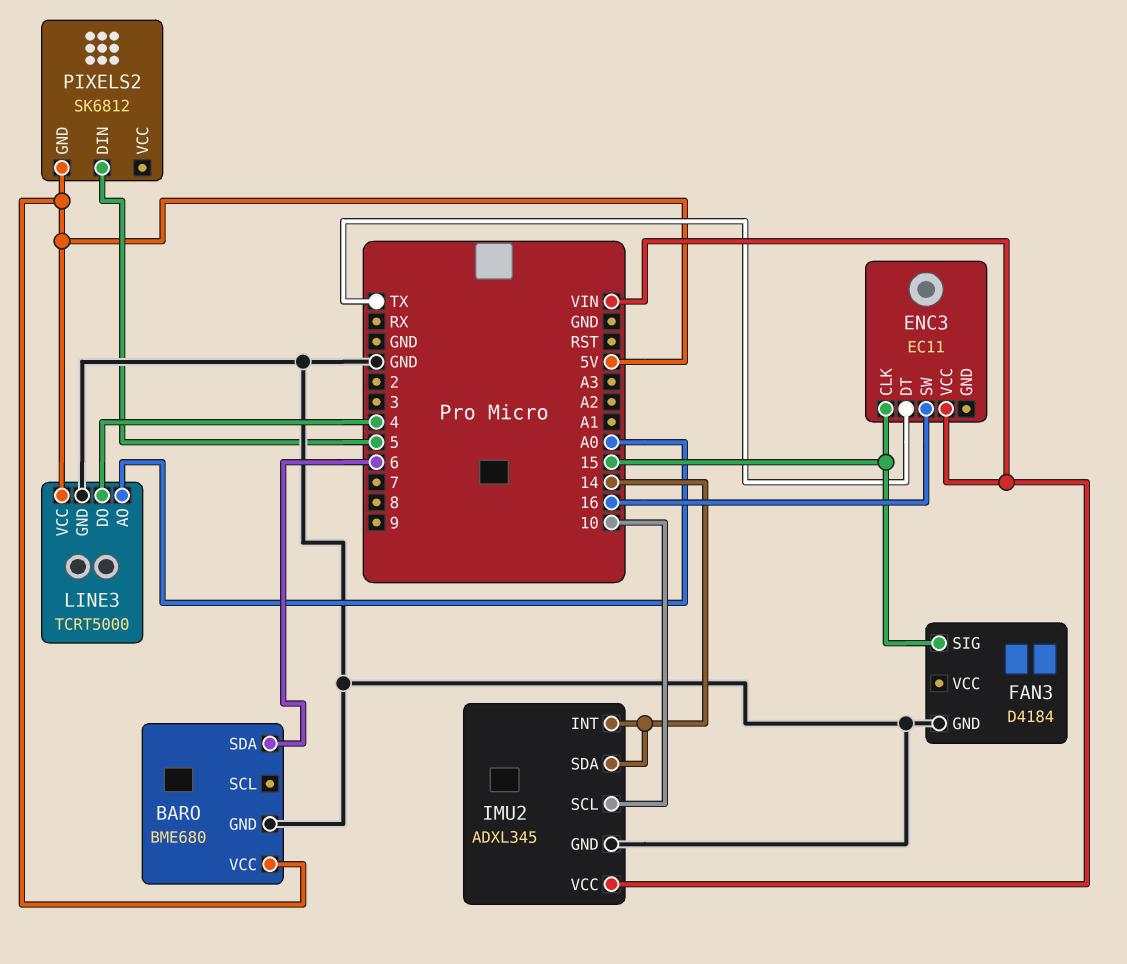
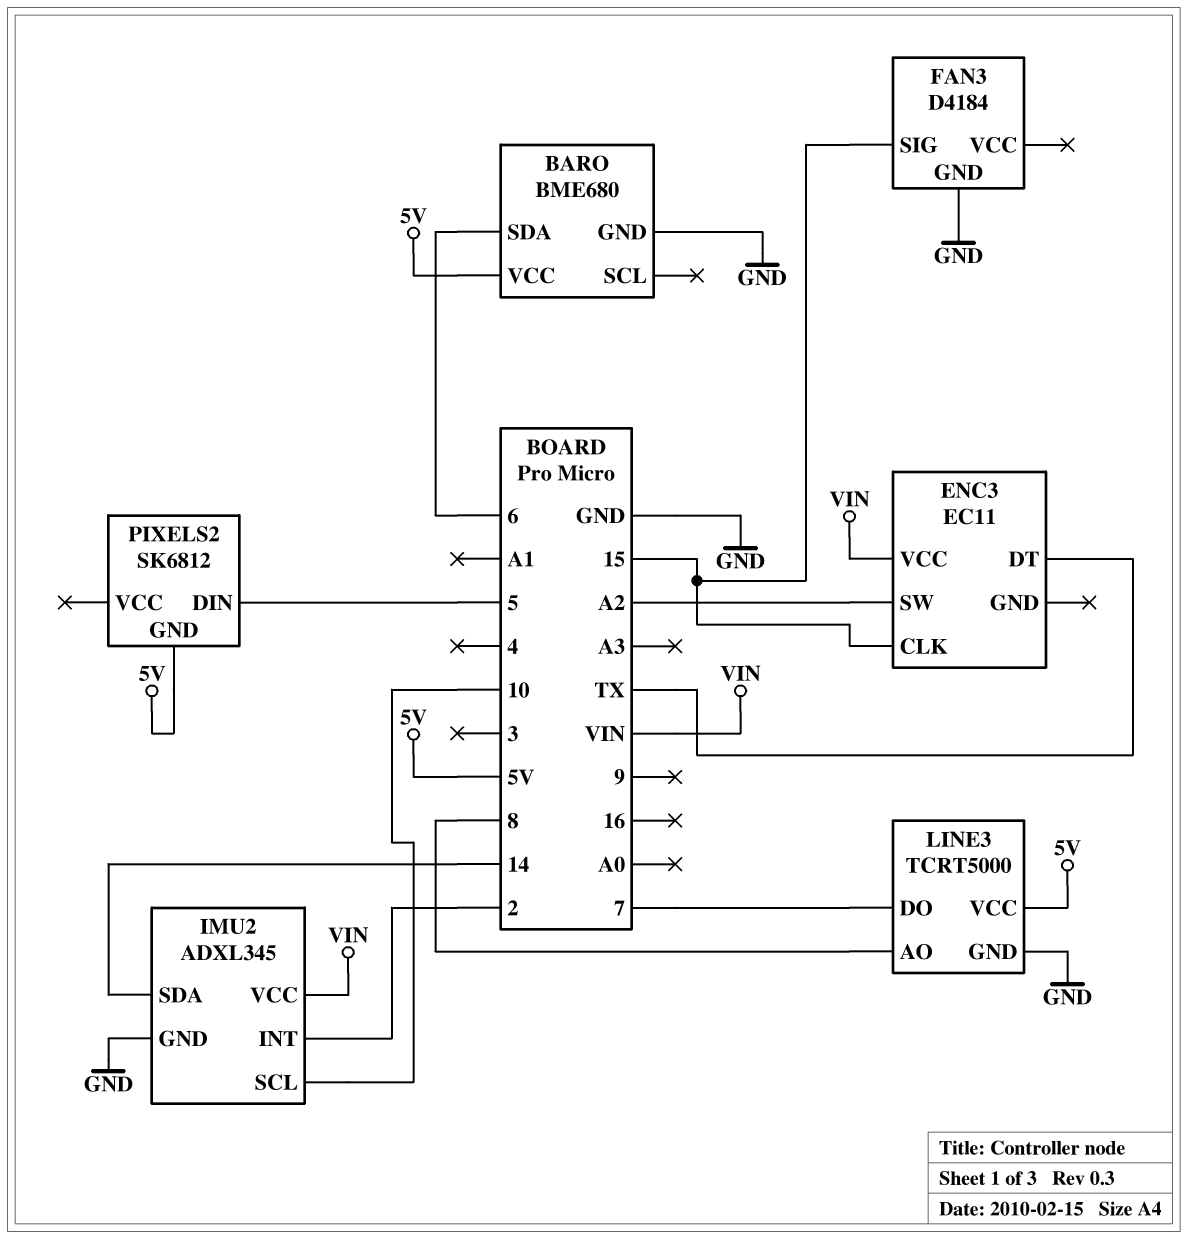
ENC3 pin SW: 16 -> A2
IMU2 pin INT: 14 -> 2
LINE3 pin AO: A0 -> 8
LINE3 pin DO: 4 -> 7

